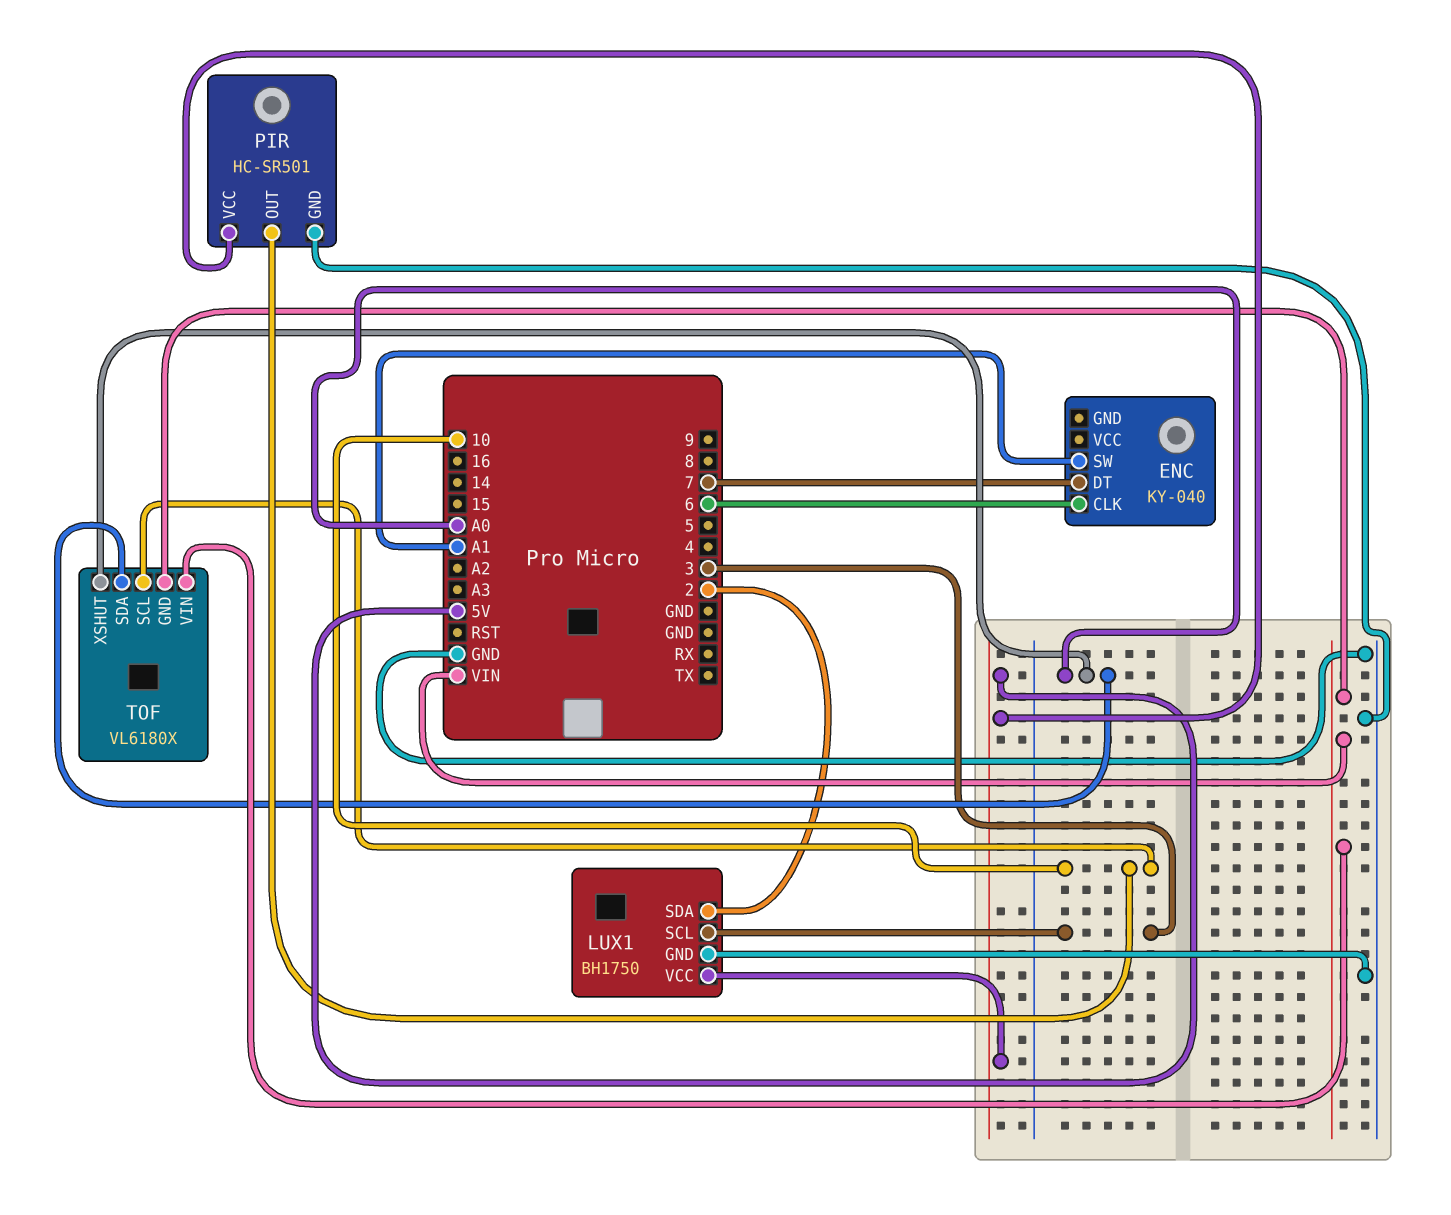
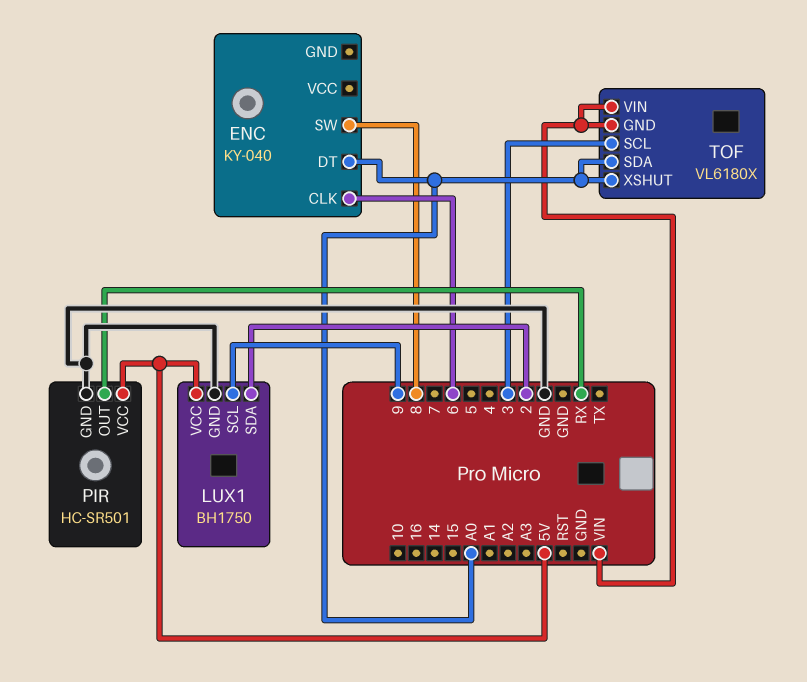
ENC pin DT: 7 -> A0
ENC pin SW: A1 -> 8
LUX1 pin SCL: 3 -> 9
PIR pin OUT: 10 -> RX
TOF pin SCL: 10 -> 3

